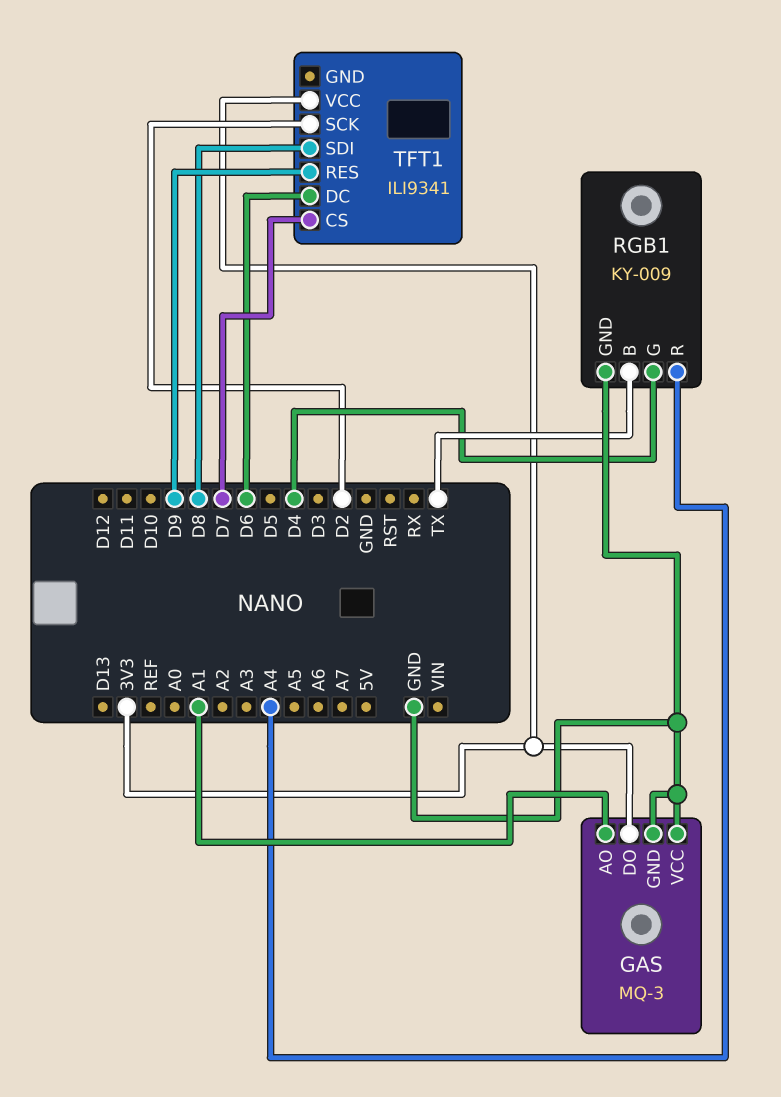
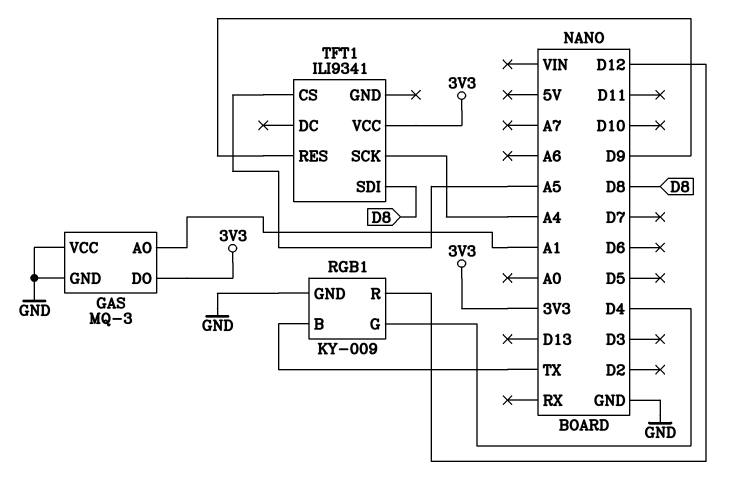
RGB1 pin R: A4 -> D12
TFT1 pin CS: D7 -> A5
TFT1 pin DC: D6 -> none
TFT1 pin SCK: D2 -> A4

